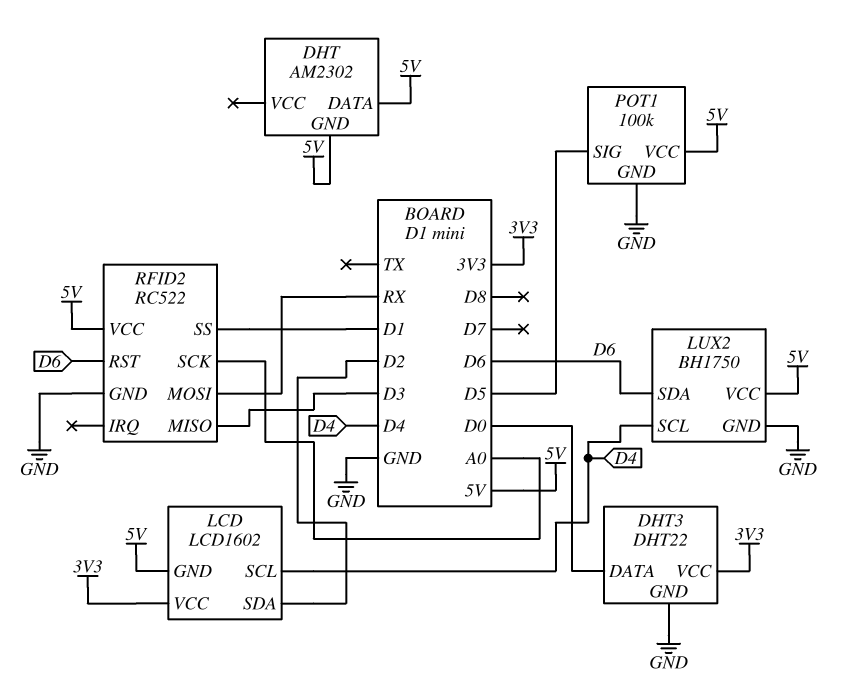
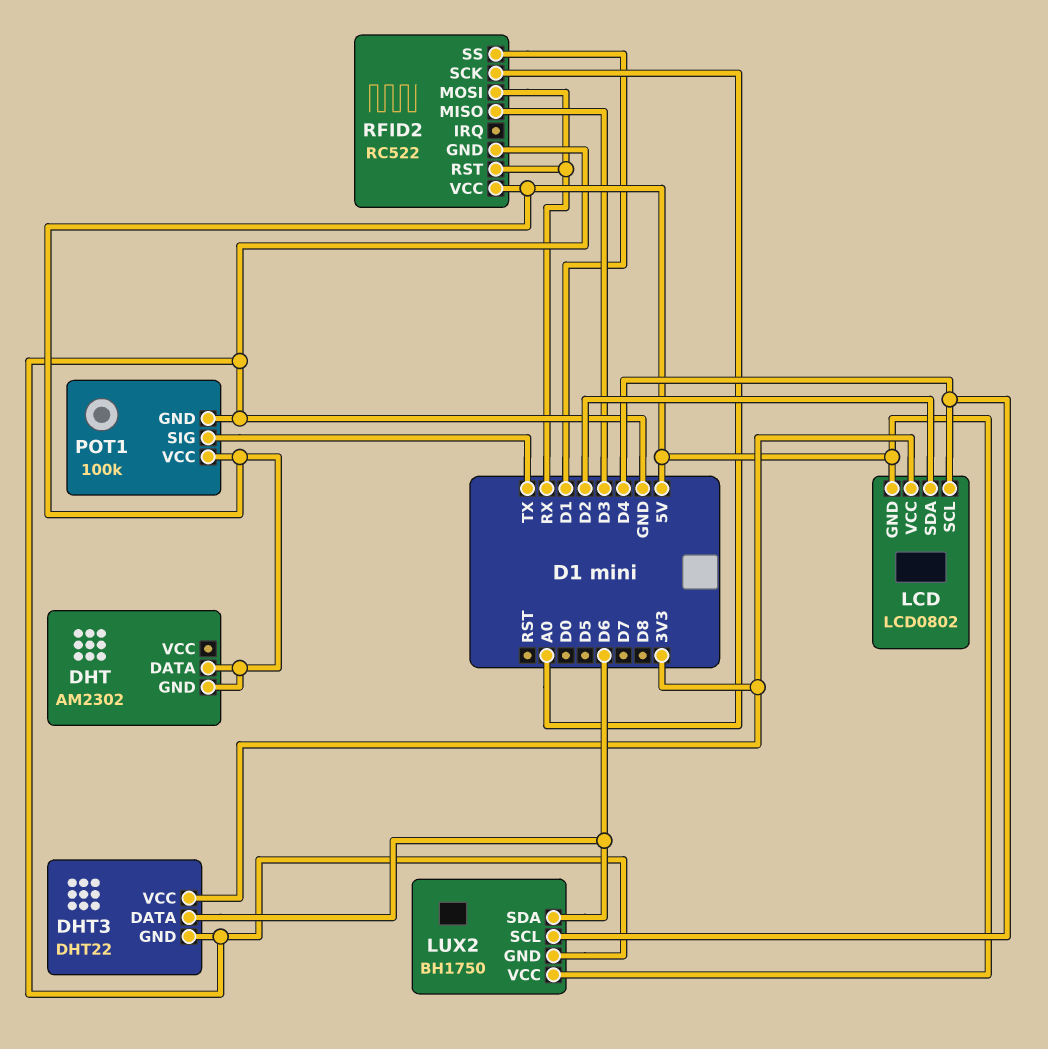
DHT3 pin DATA: D0 -> D6
LCD: LCD1602 -> LCD0802
POT1 pin SIG: D5 -> TX
RFID2 pin RST: D6 -> RX

